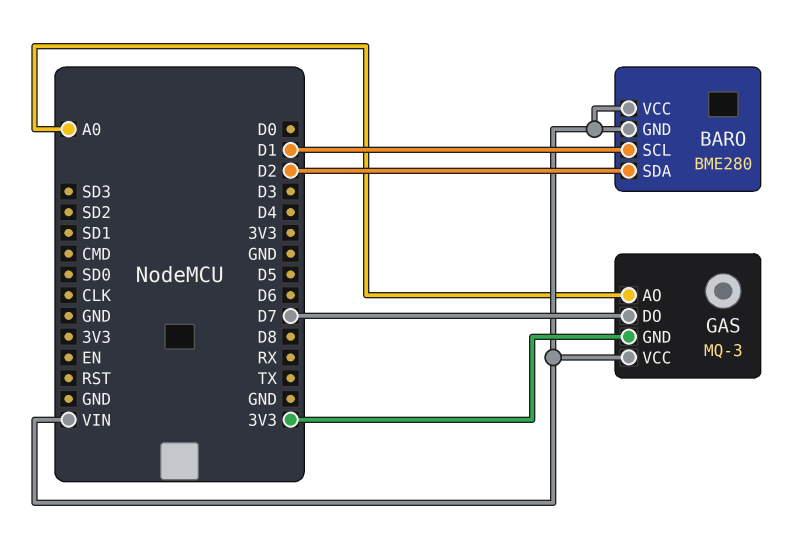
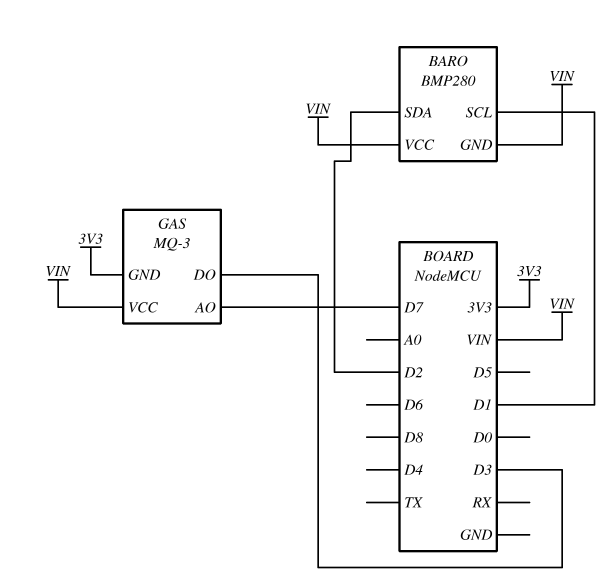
BARO: BME280 -> BMP280
GAS pin AO: A0 -> D7
GAS pin DO: D7 -> D3

